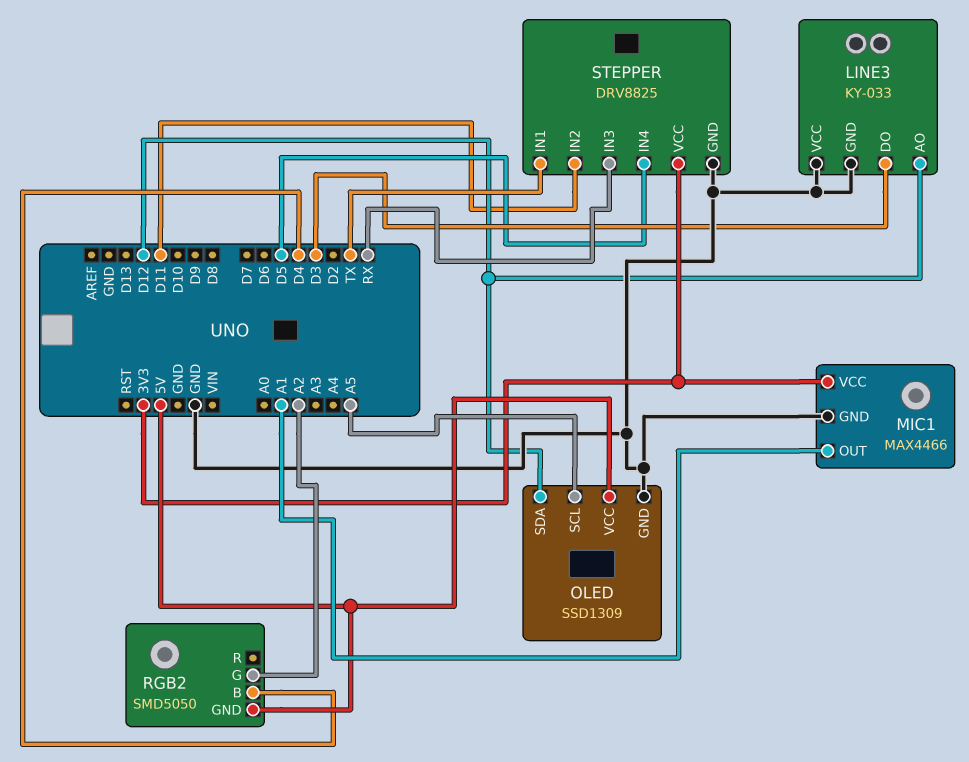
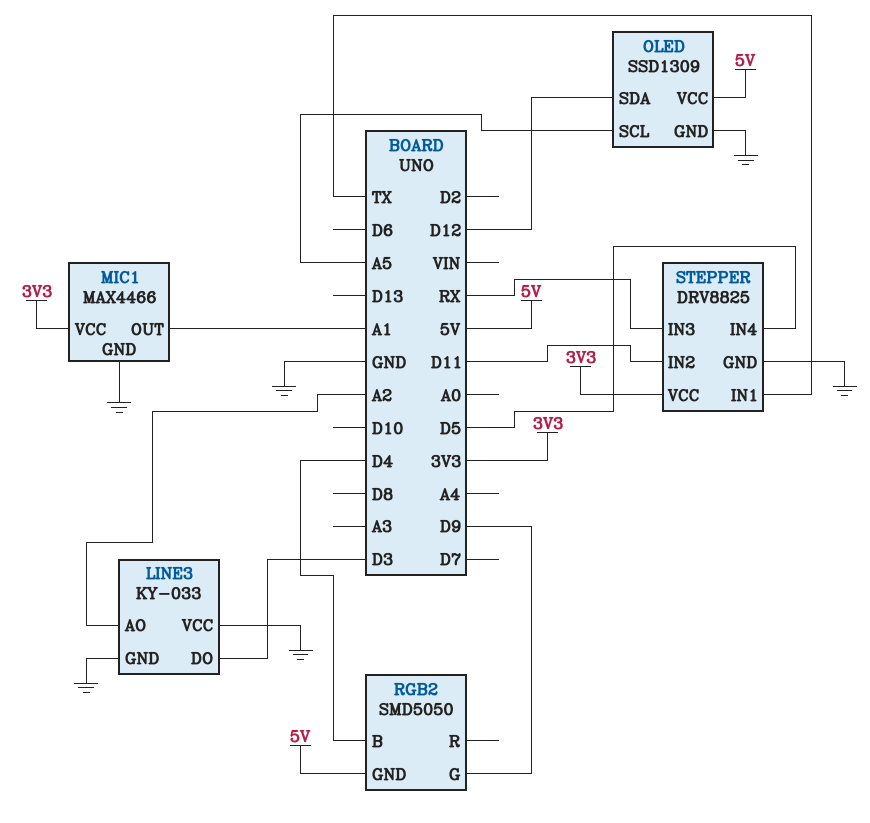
LINE3 pin AO: D12 -> A2
RGB2 pin G: A2 -> D9

